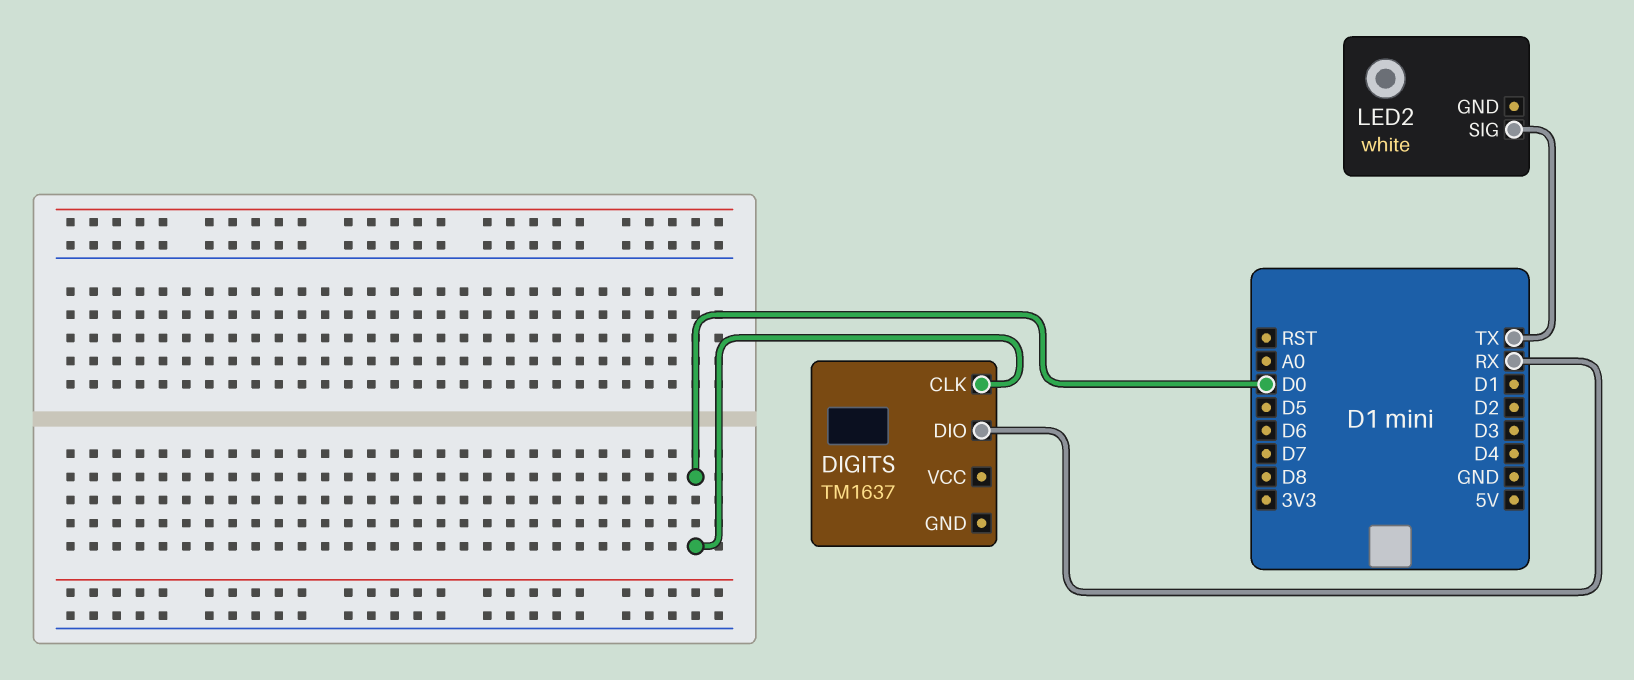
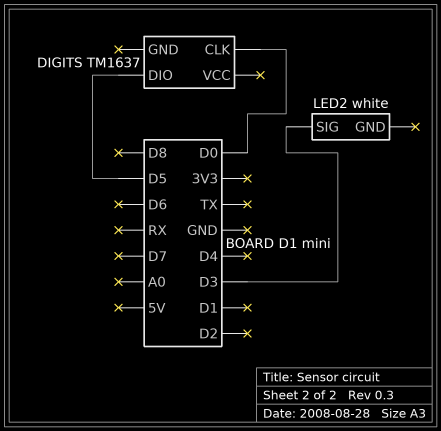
DIGITS pin DIO: RX -> D5
LED2 pin SIG: TX -> D3

